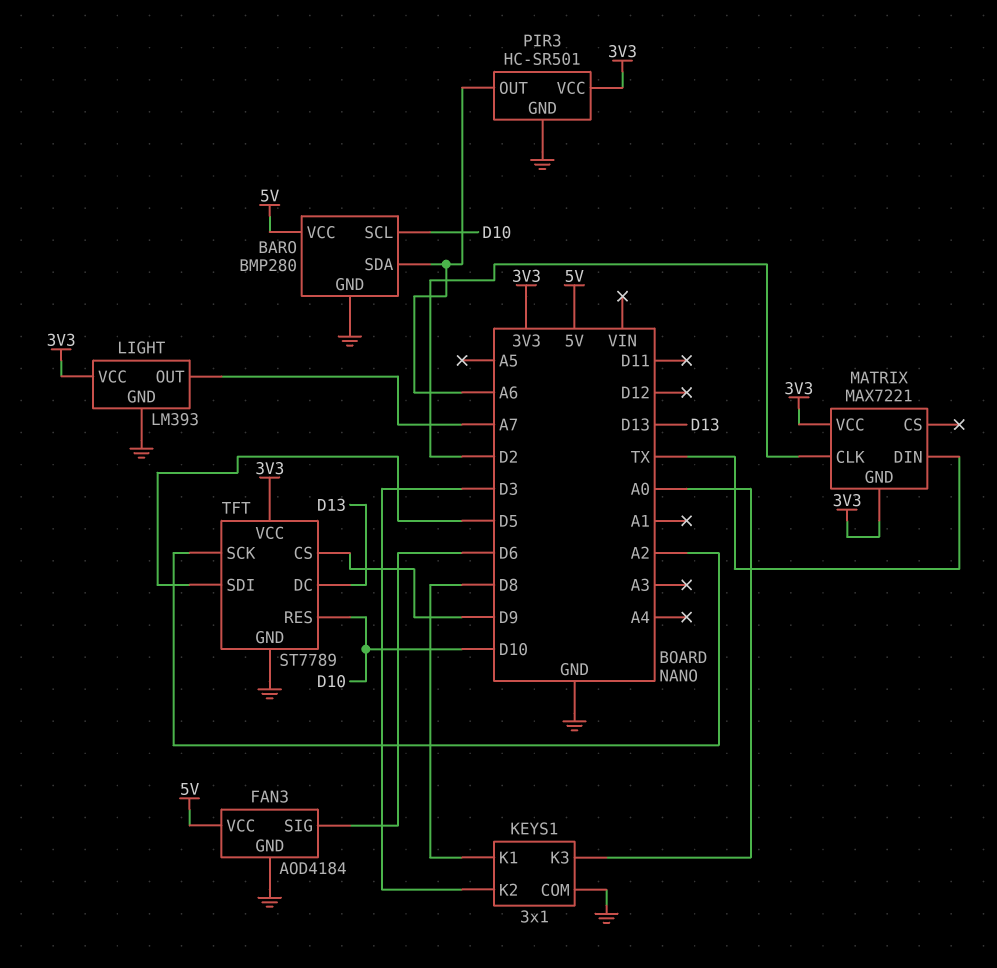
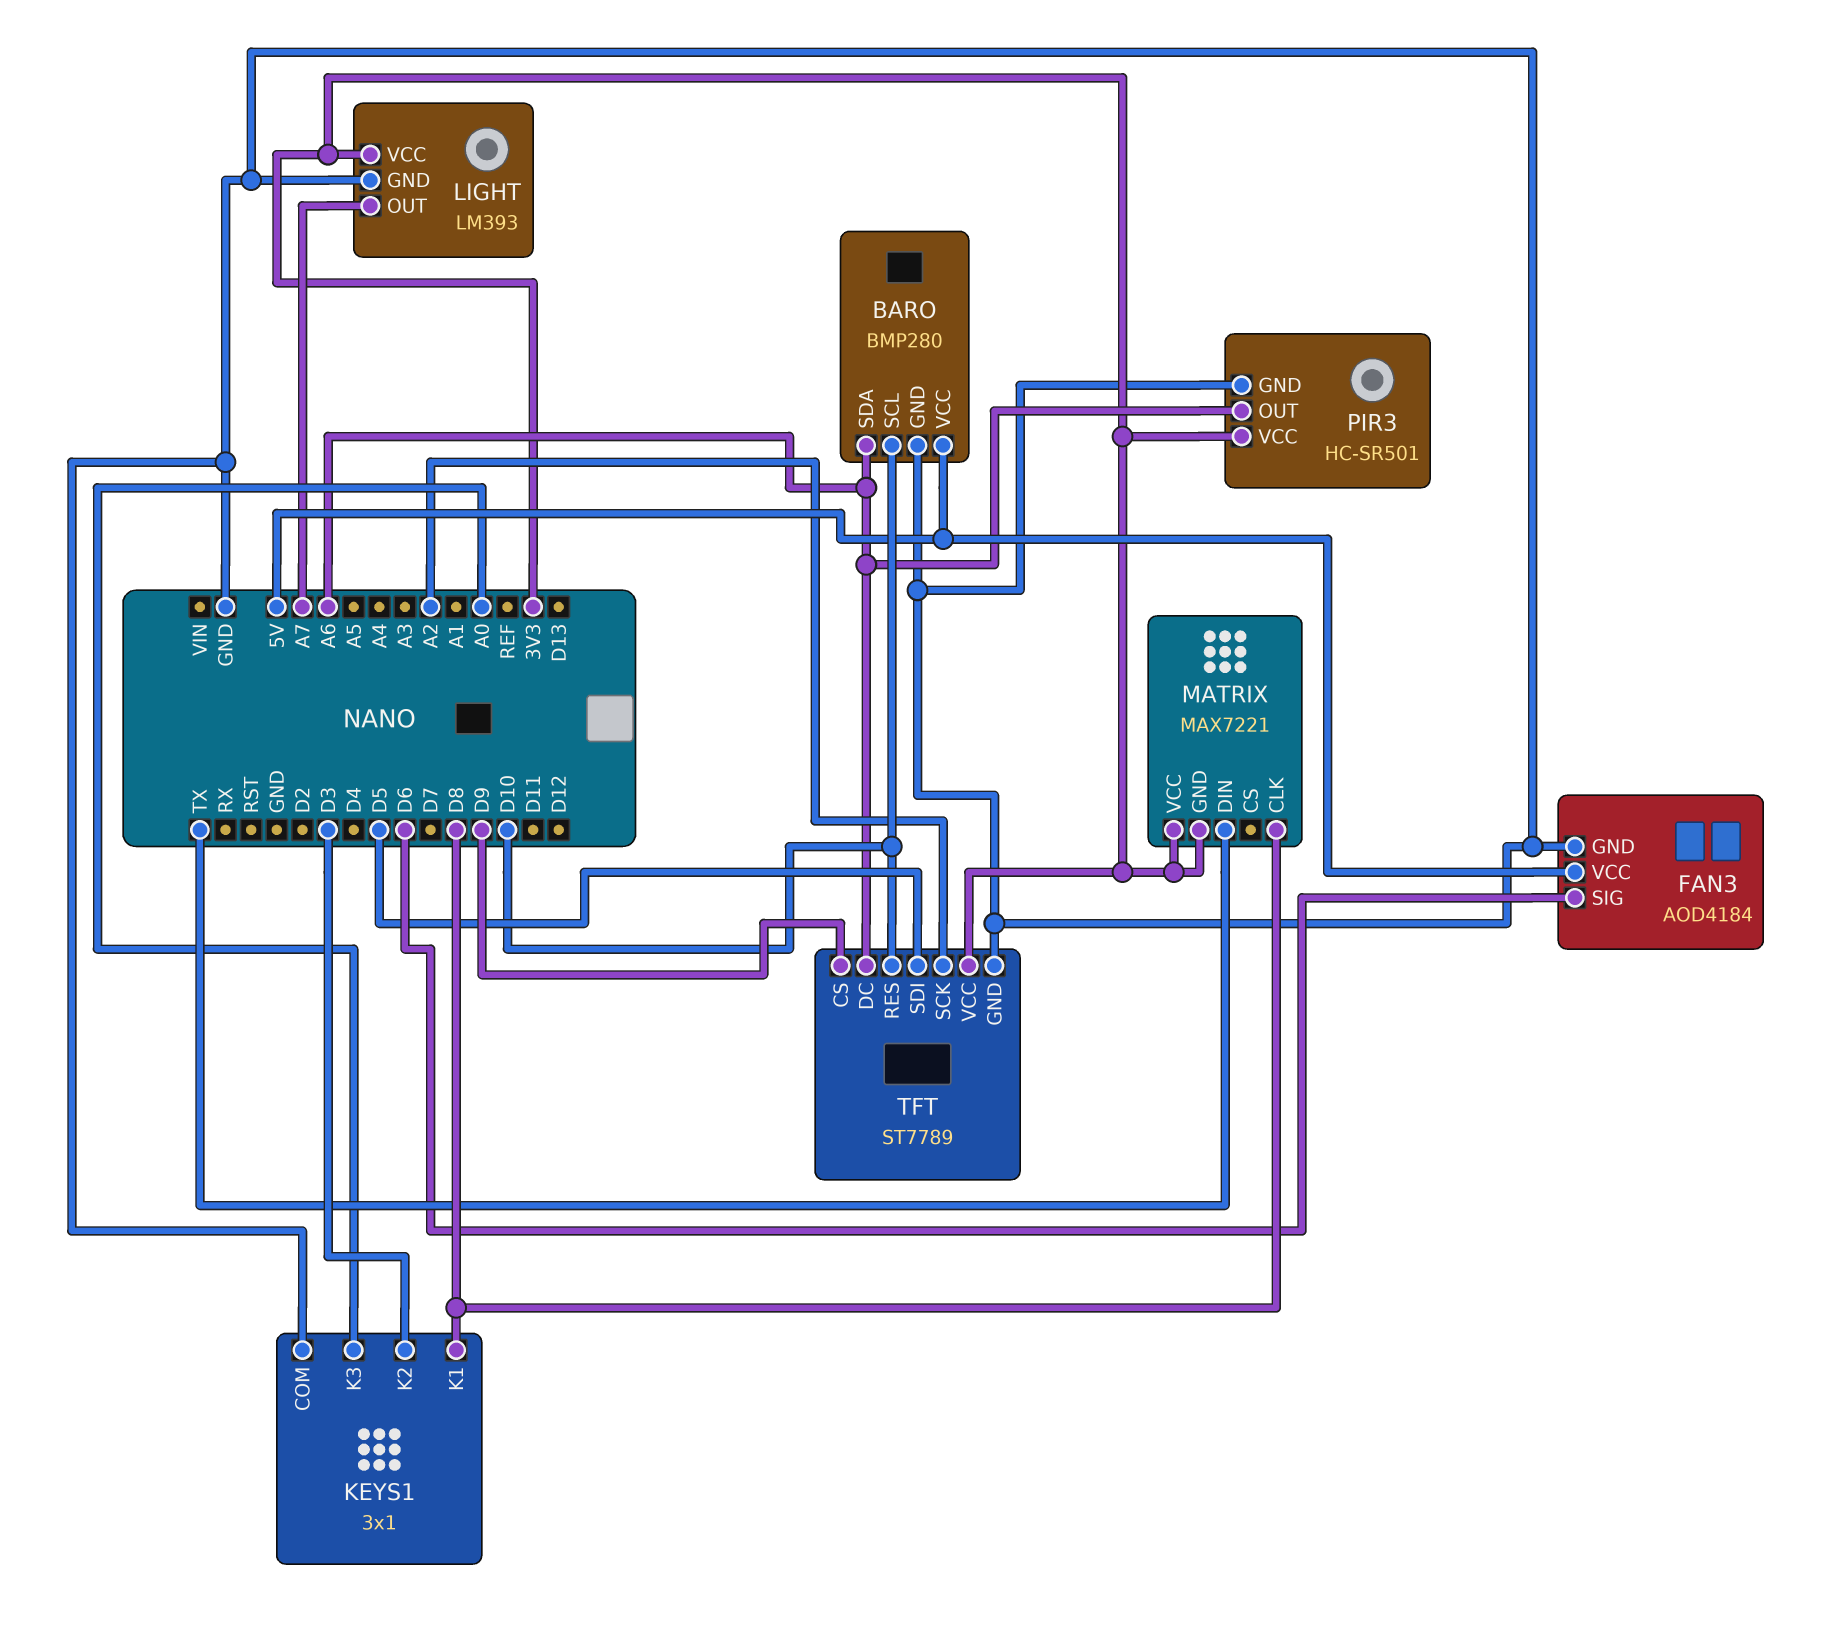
MATRIX pin CLK: D2 -> D8
TFT pin DC: D13 -> A6

